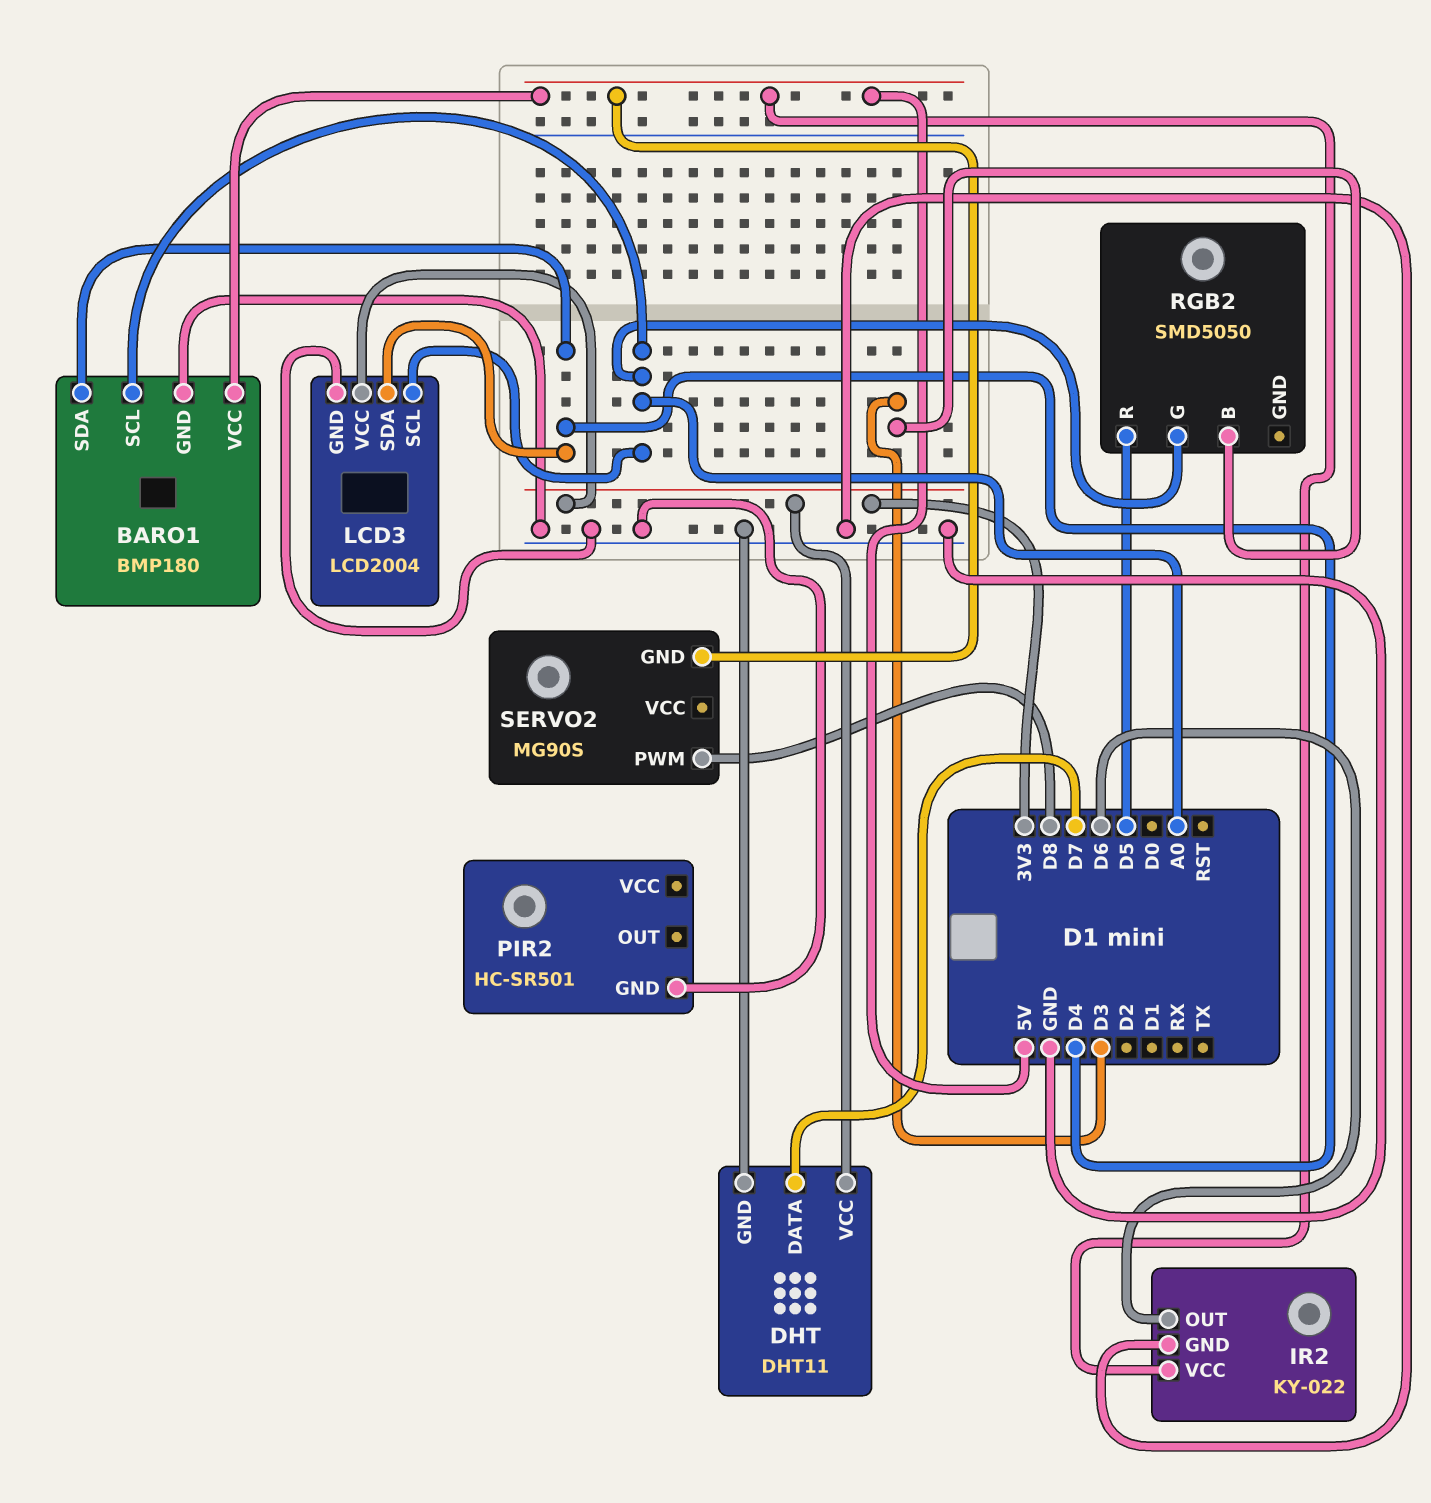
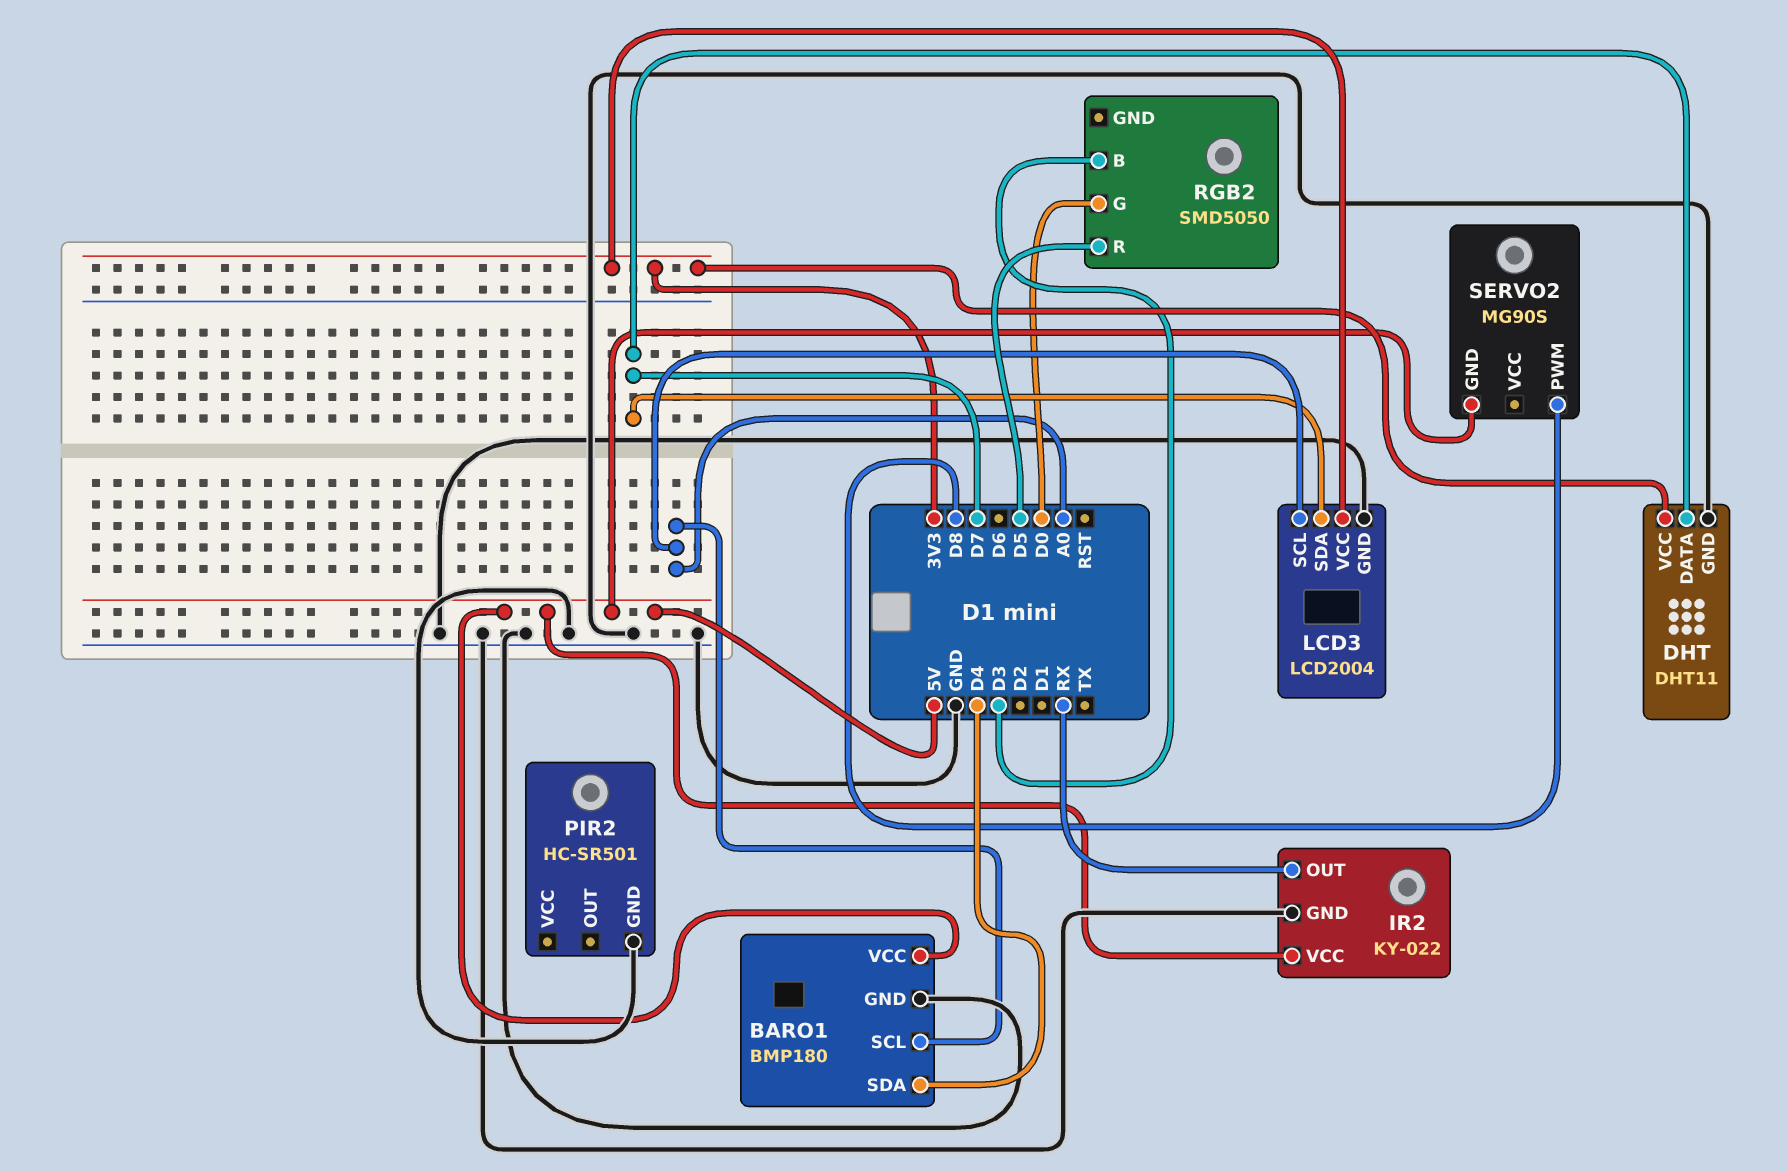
IR2 pin OUT: D6 -> RX
LCD3 pin SDA: D4 -> D7
RGB2 pin G: A0 -> D0

